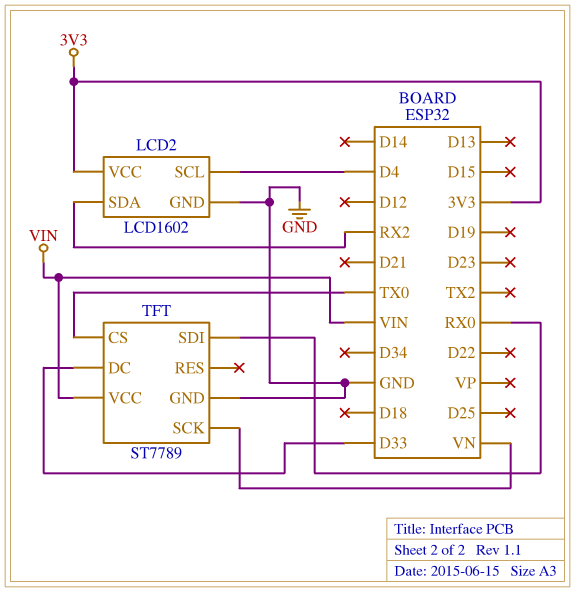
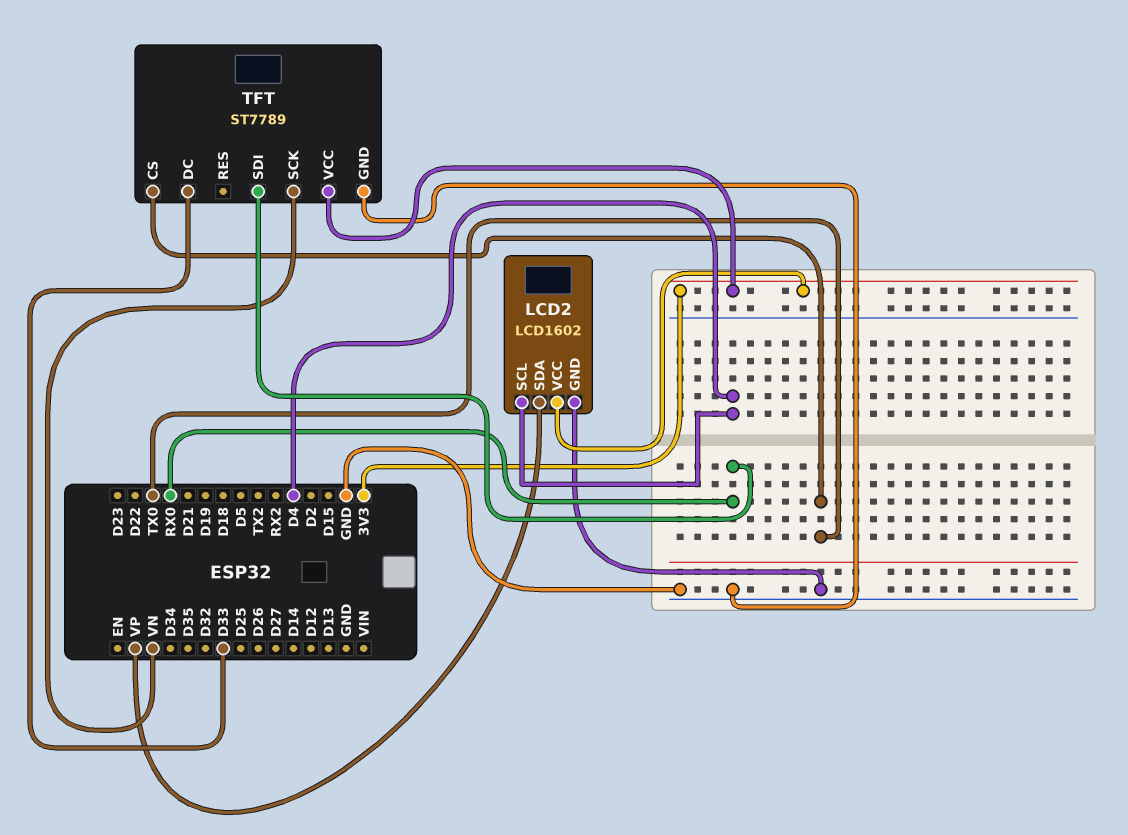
LCD2 pin SDA: RX2 -> VP
TFT pin VCC: VIN -> 3V3

